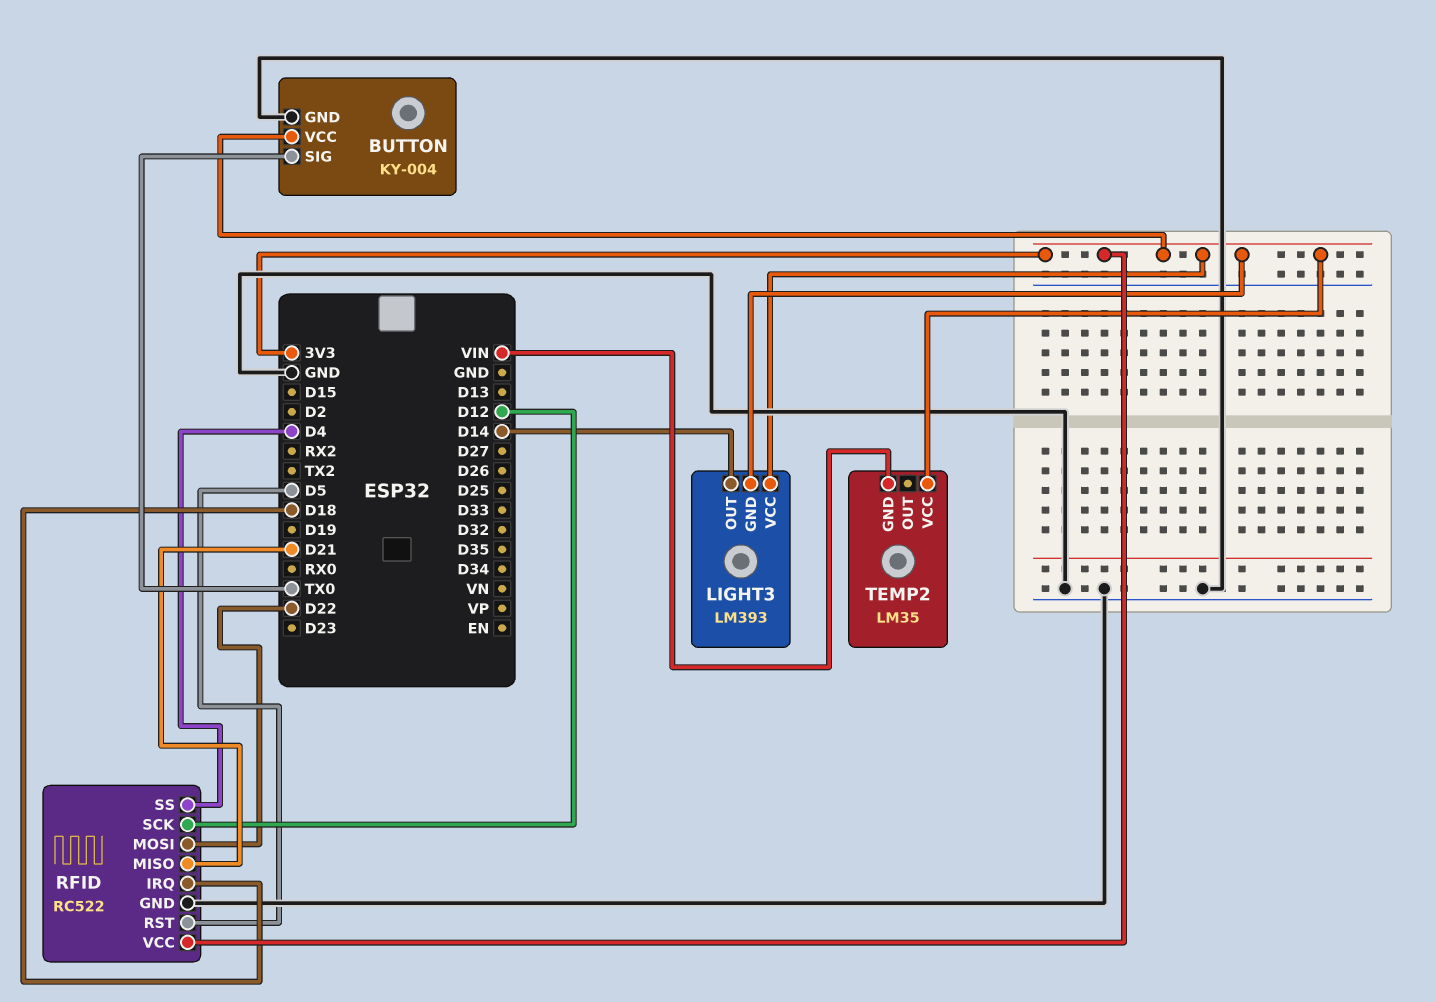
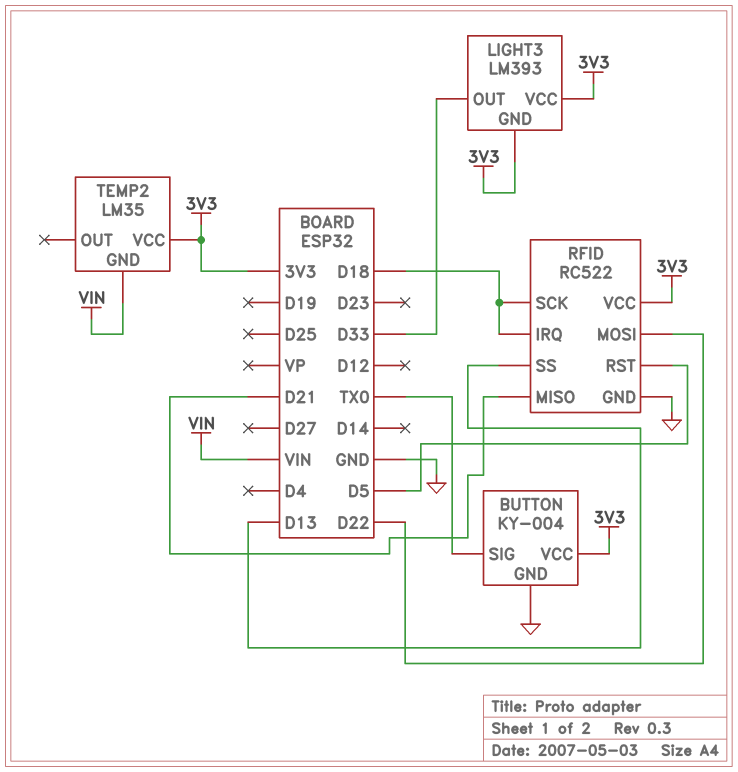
LIGHT3 pin OUT: D14 -> D33
RFID pin SCK: D12 -> D18
RFID pin SS: D4 -> D13

